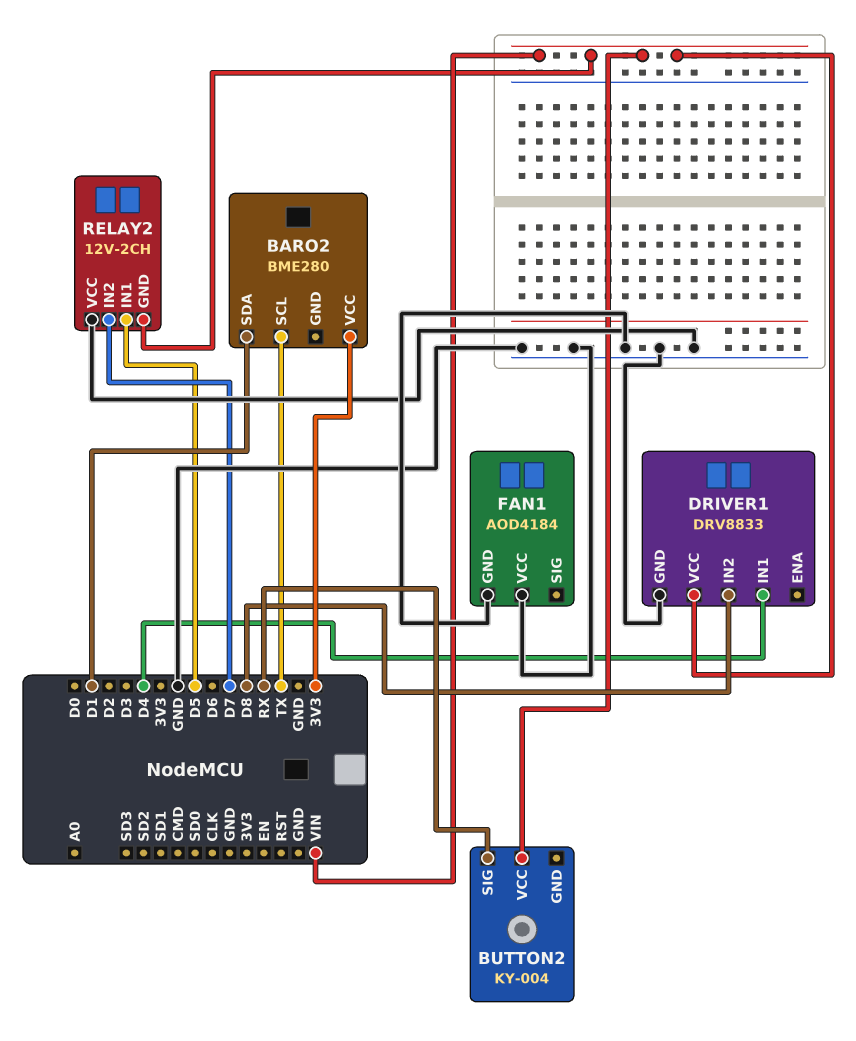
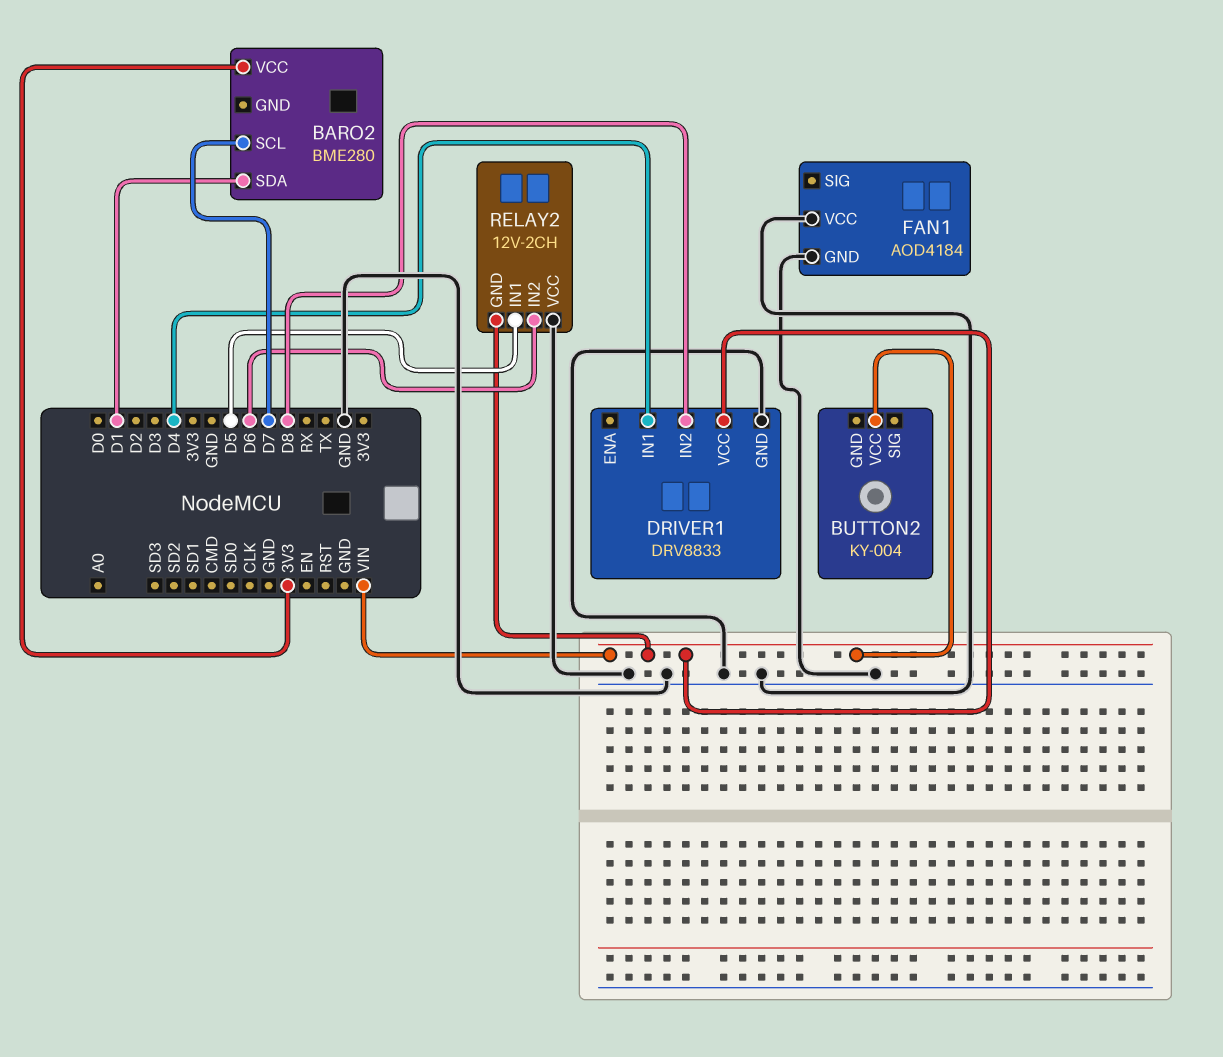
BARO2 pin SCL: TX -> D7
BUTTON2 pin SIG: RX -> none
RELAY2 pin IN2: D7 -> D6

